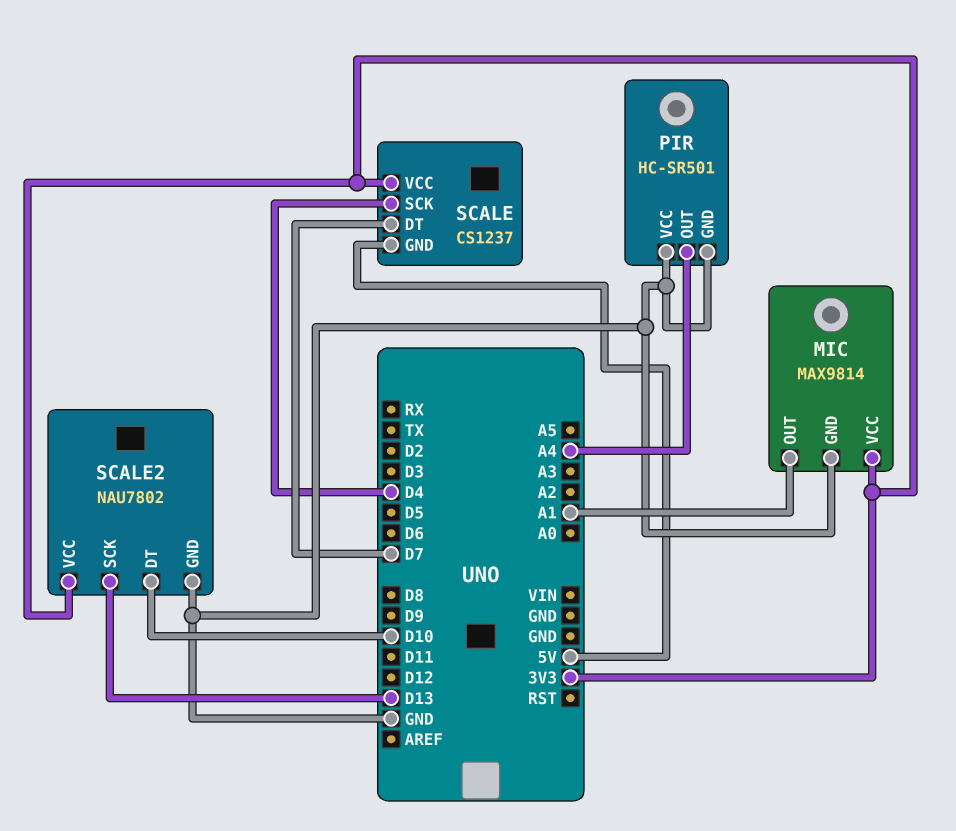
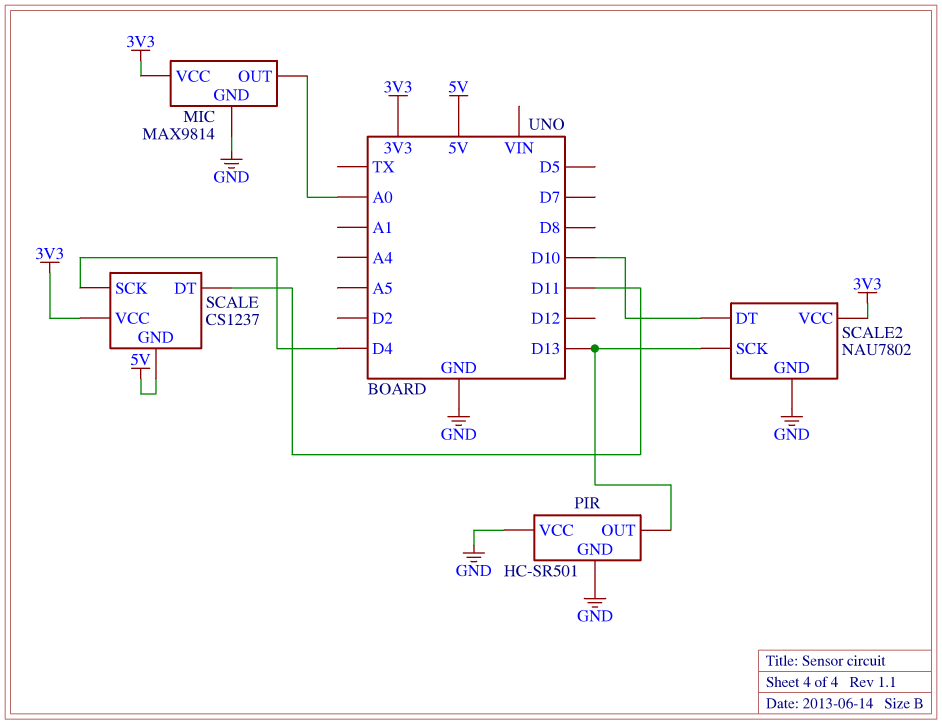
MIC pin OUT: A1 -> A0
PIR pin OUT: A4 -> D13
SCALE pin DT: D7 -> D11

